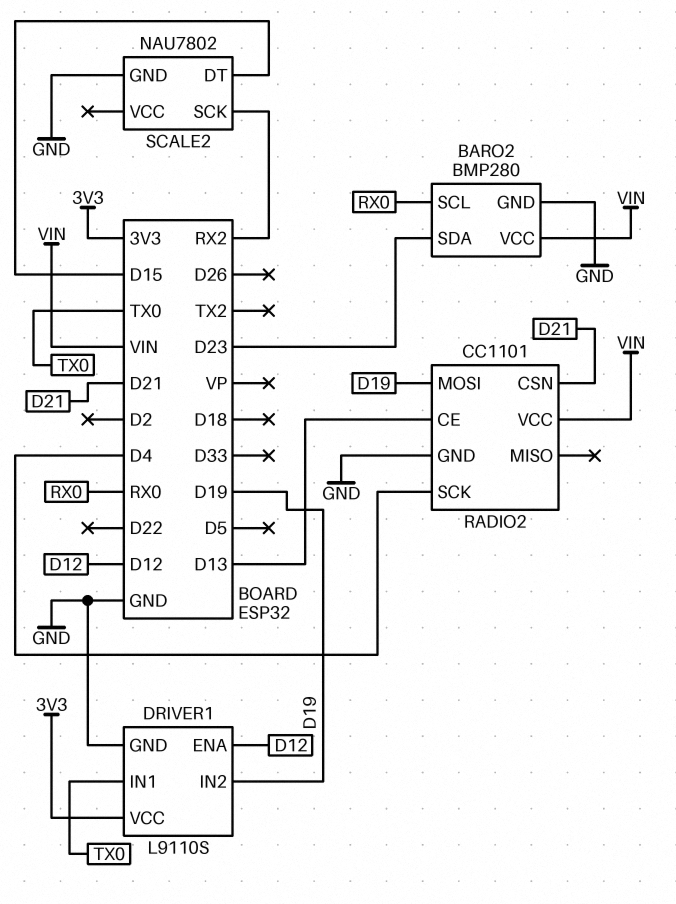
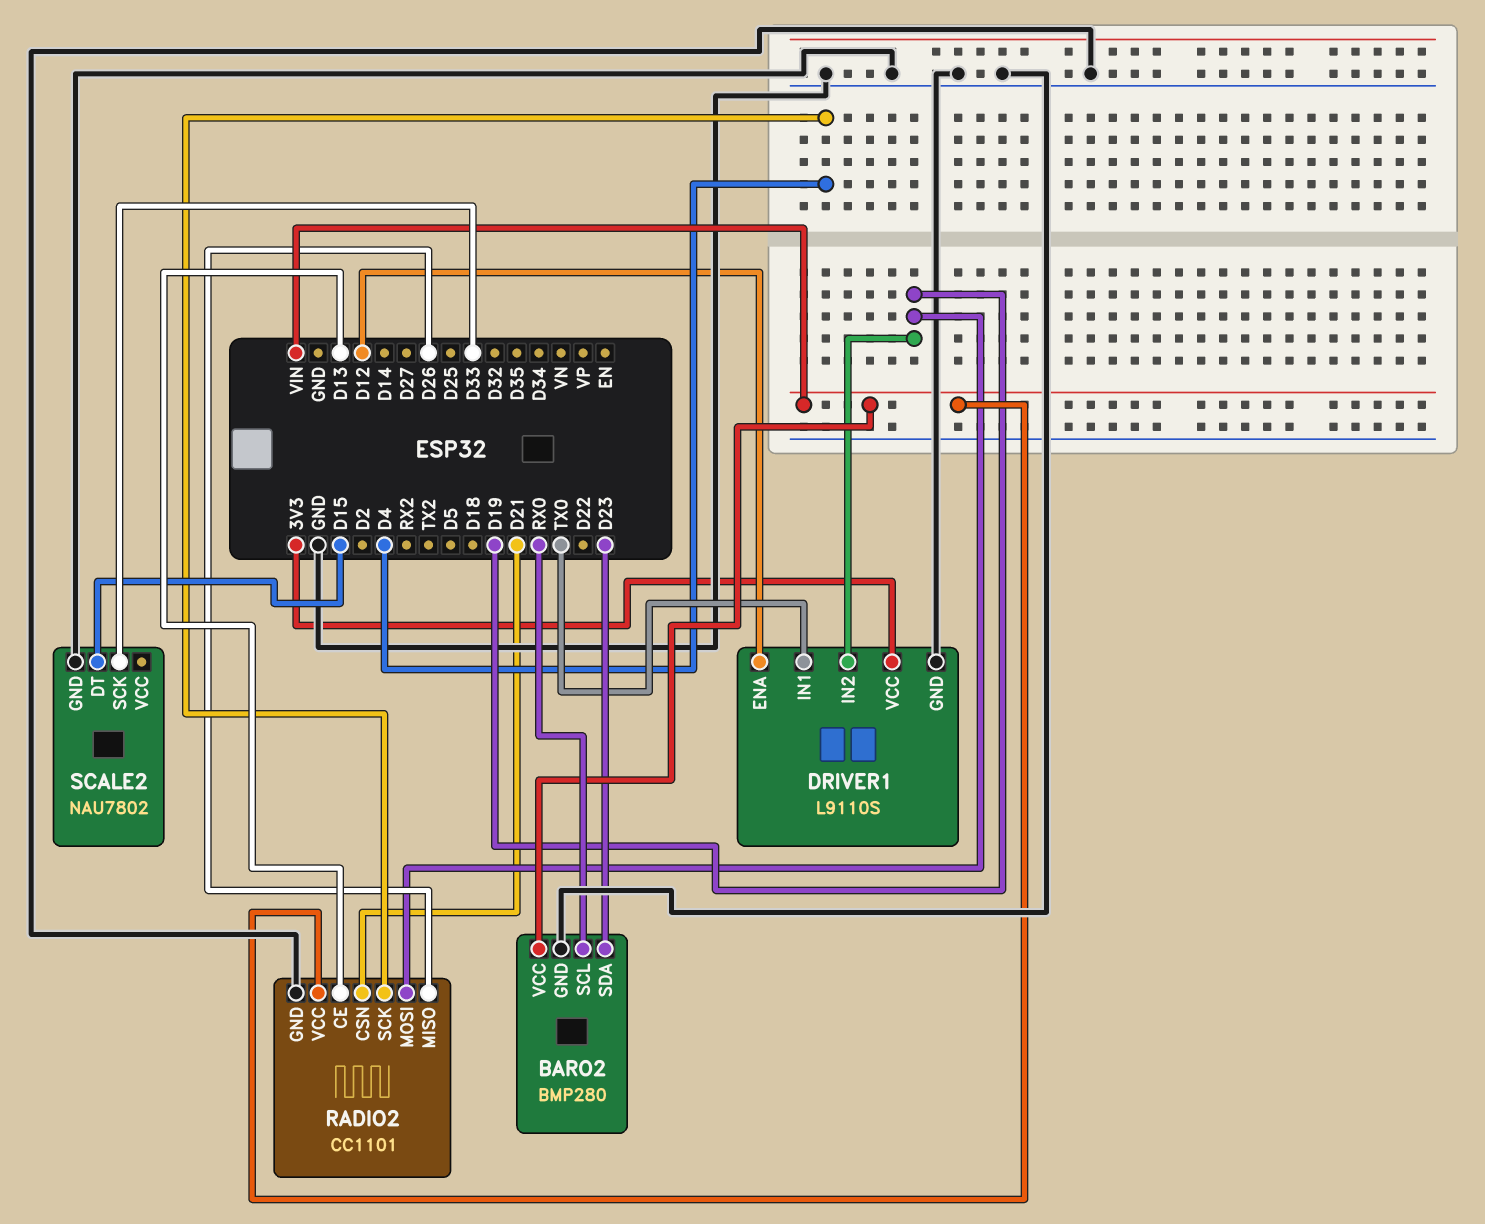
RADIO2 pin MISO: none -> D26
SCALE2 pin SCK: RX2 -> D33

